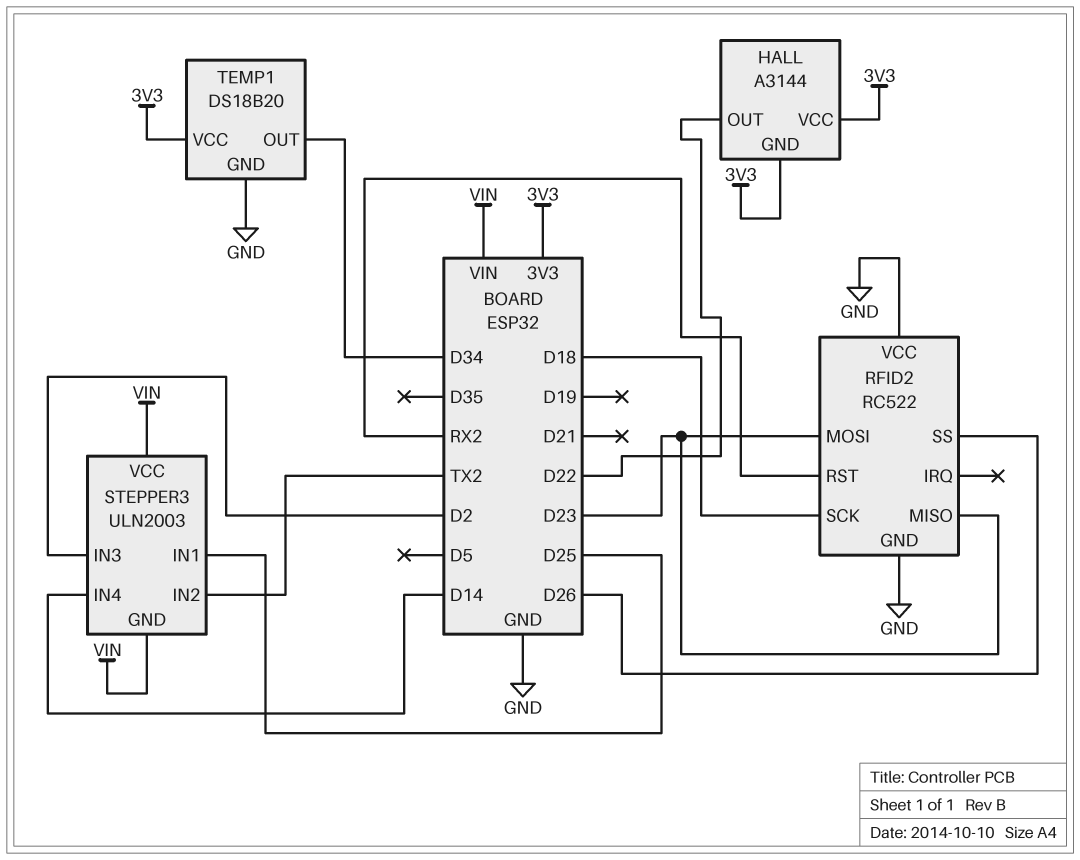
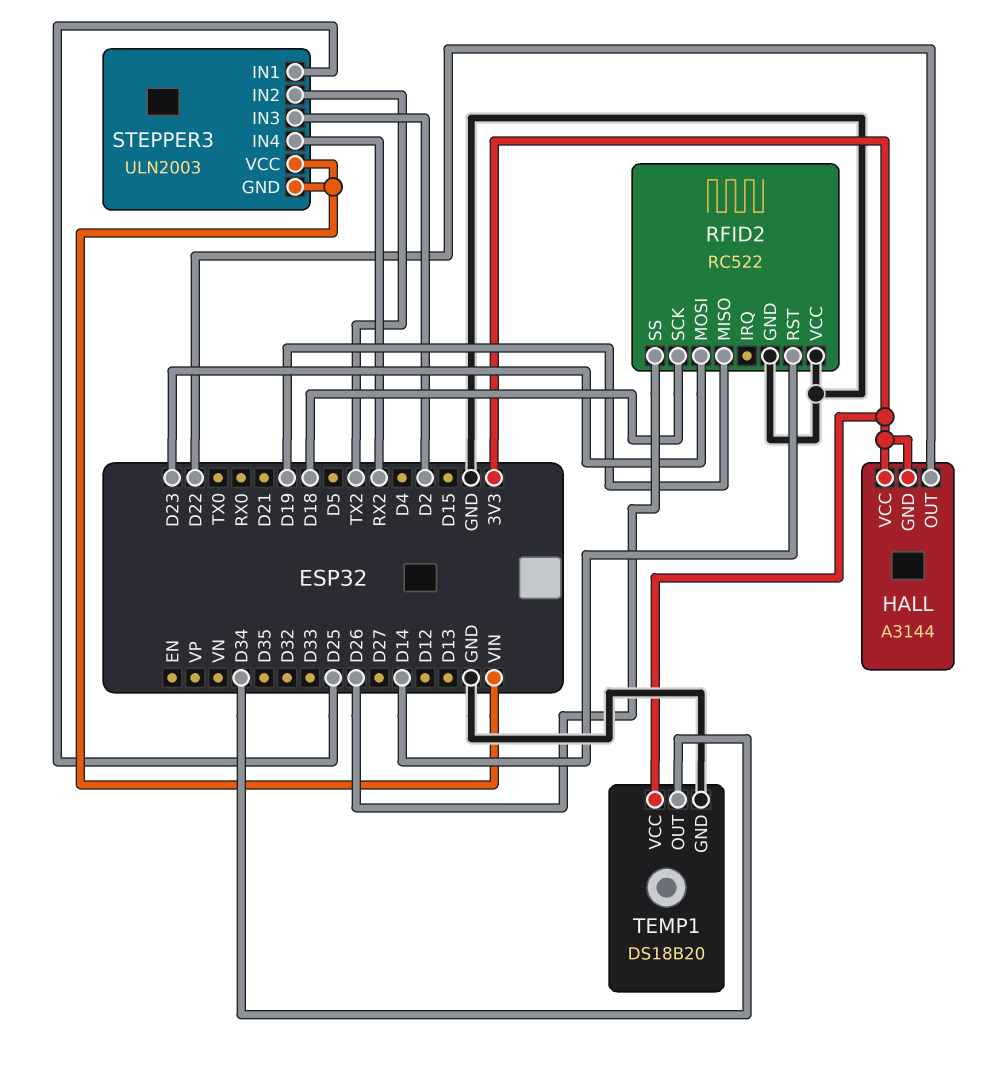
RFID2 pin MISO: D23 -> D19
RFID2 pin RST: RX2 -> D14
STEPPER3 pin IN4: D14 -> RX2

